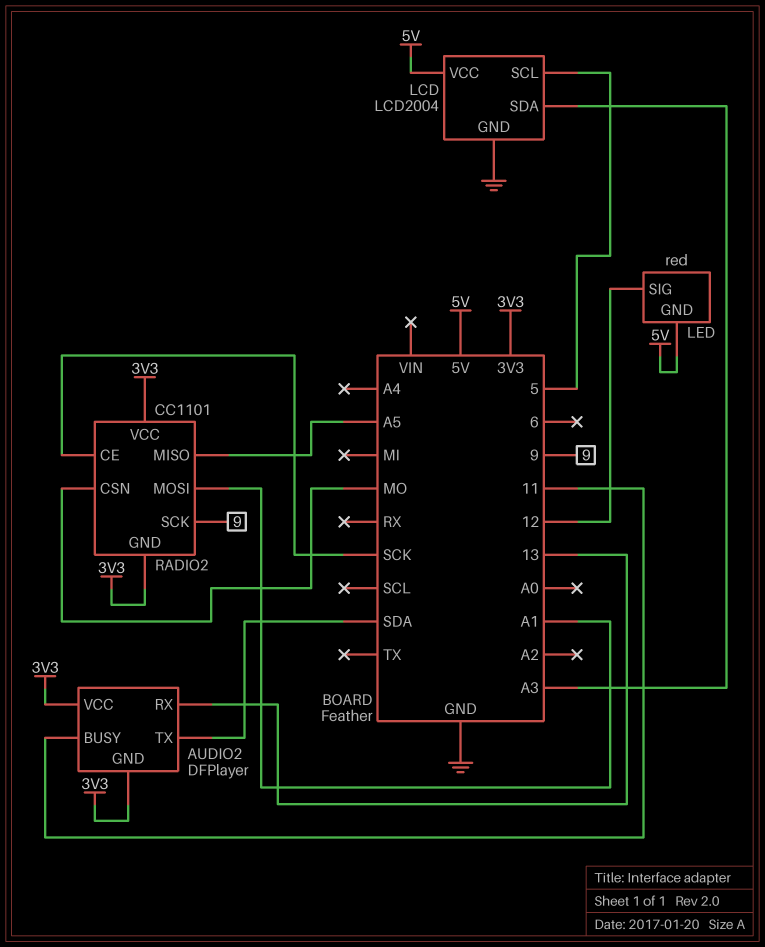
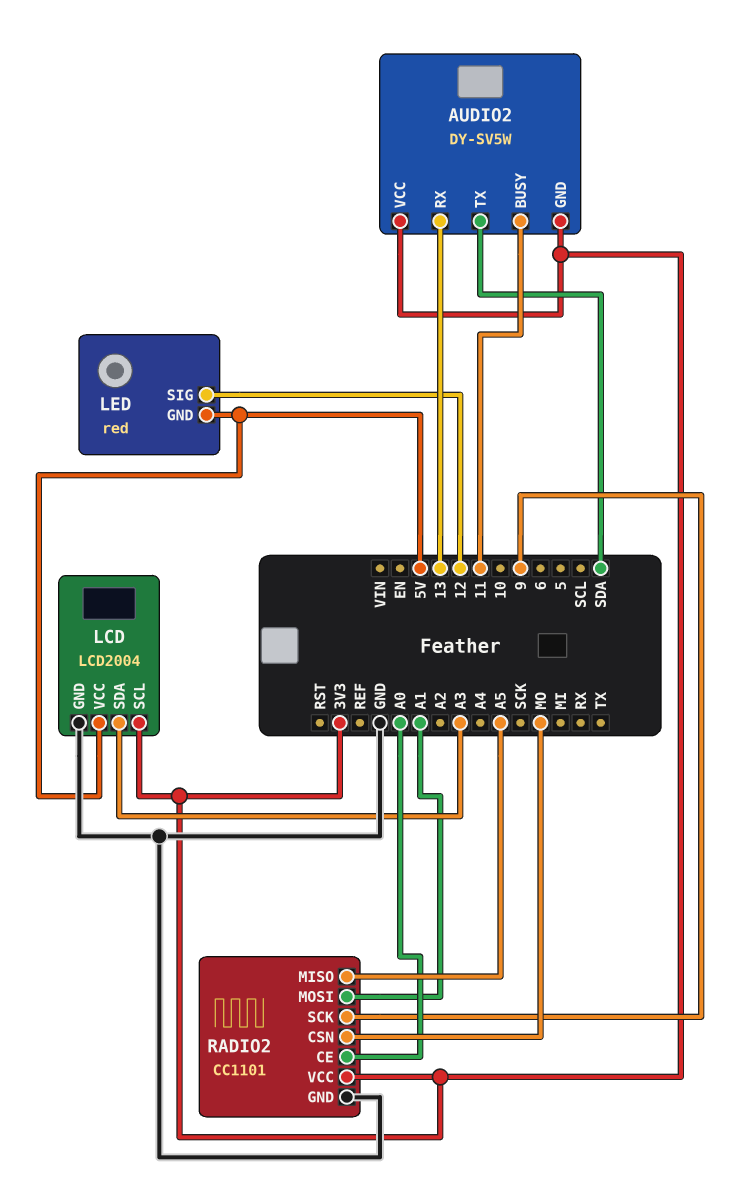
AUDIO2: DFPlayer -> DY-SV5W
LCD pin SCL: 5 -> 3V3
RADIO2 pin CE: SCK -> A0
RADIO2 pin GND: 3V3 -> GND

